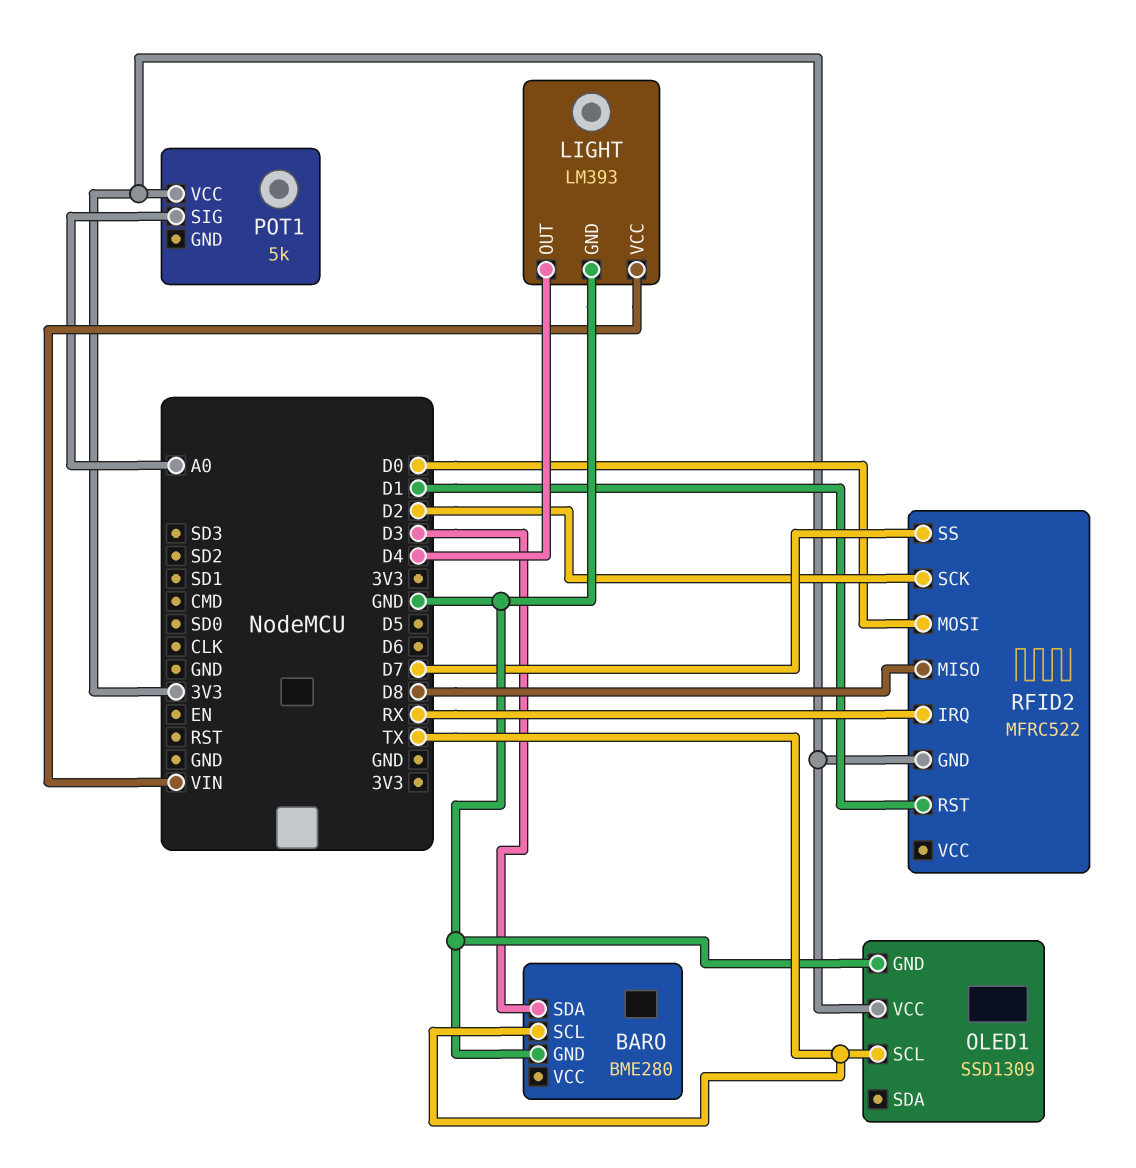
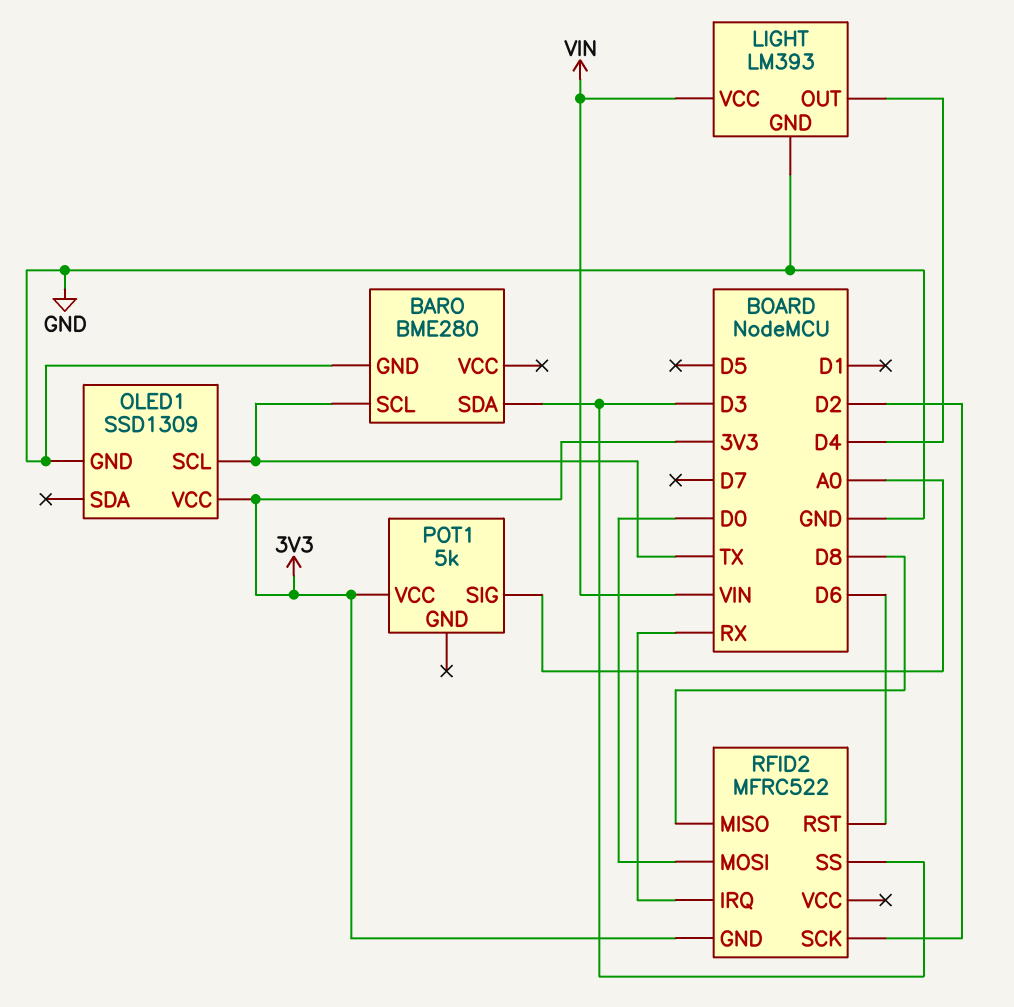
RFID2 pin RST: D1 -> D6
RFID2 pin SS: D7 -> D3

